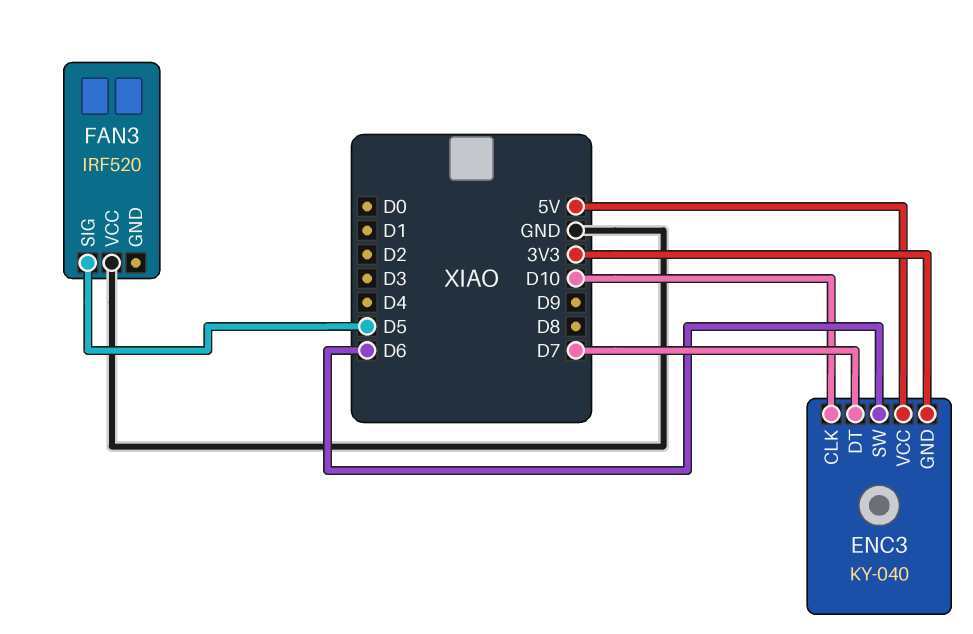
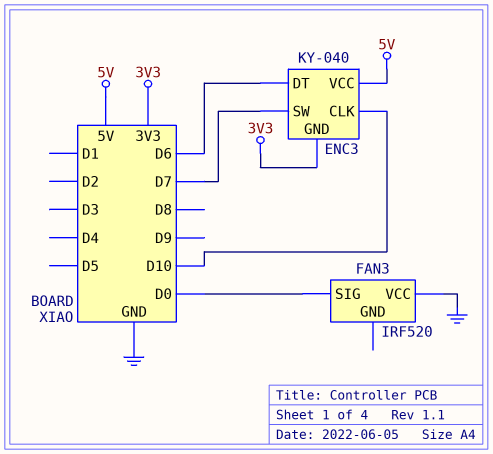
ENC3 pin DT: D7 -> D6
ENC3 pin SW: D6 -> D7
FAN3 pin SIG: D5 -> D0

